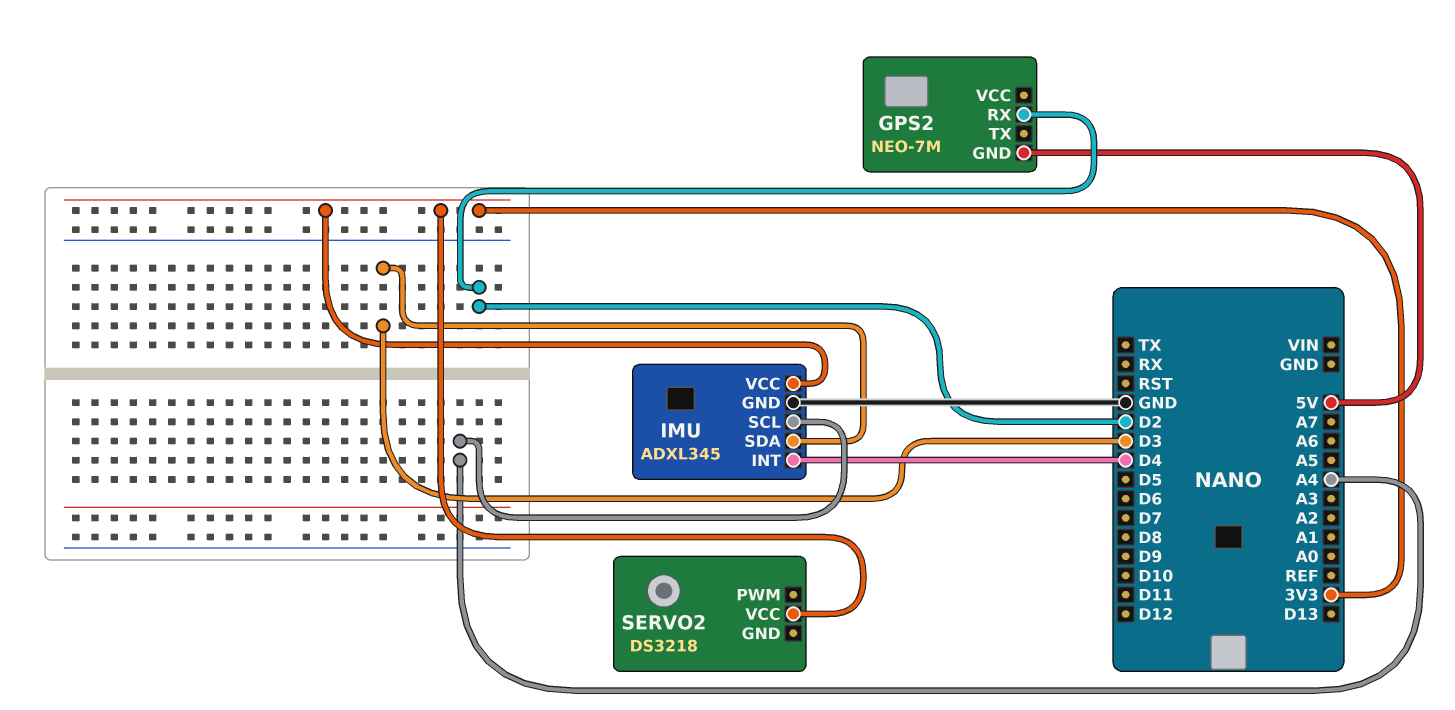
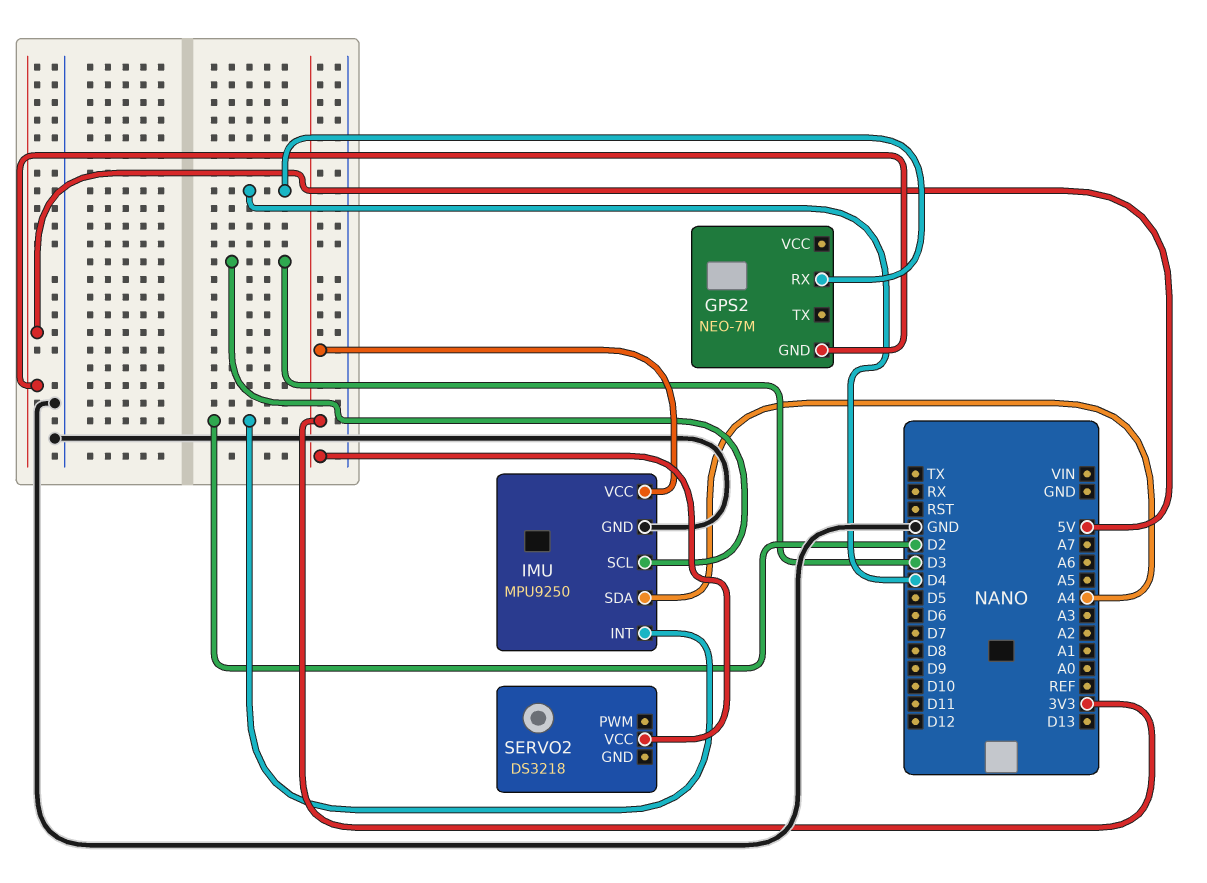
GPS2 pin RX: D2 -> D4
IMU: ADXL345 -> MPU9250
IMU pin INT: D4 -> D2
IMU pin SCL: A4 -> D3
IMU pin SDA: D3 -> A4

